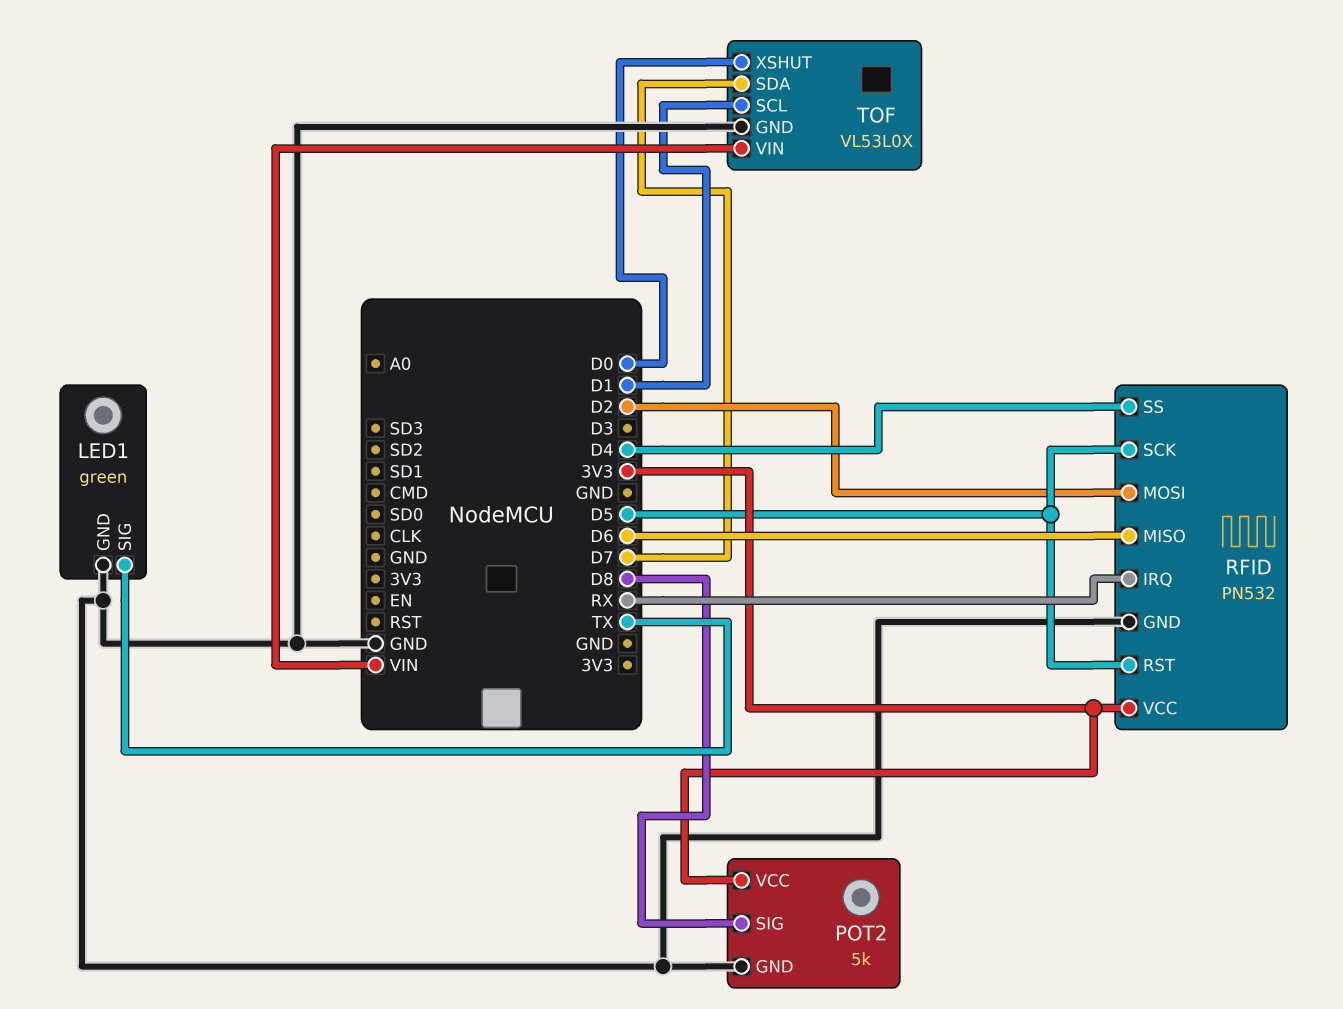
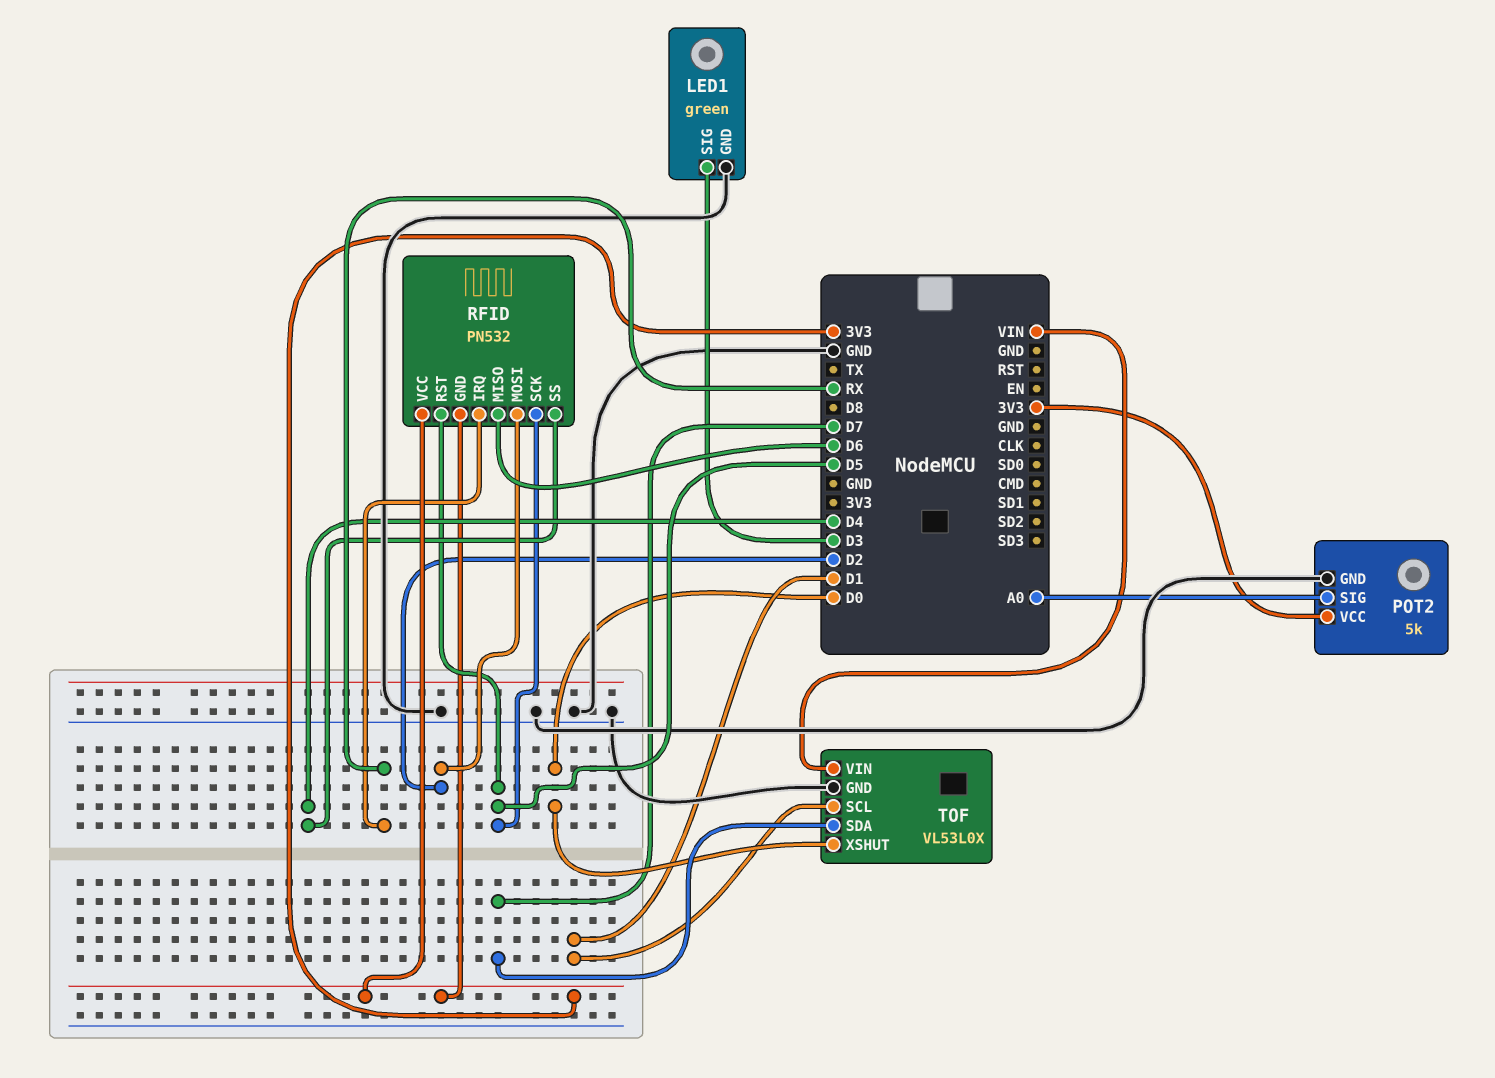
LED1 pin SIG: TX -> D3
POT2 pin SIG: D8 -> A0
RFID pin GND: GND -> 3V3

